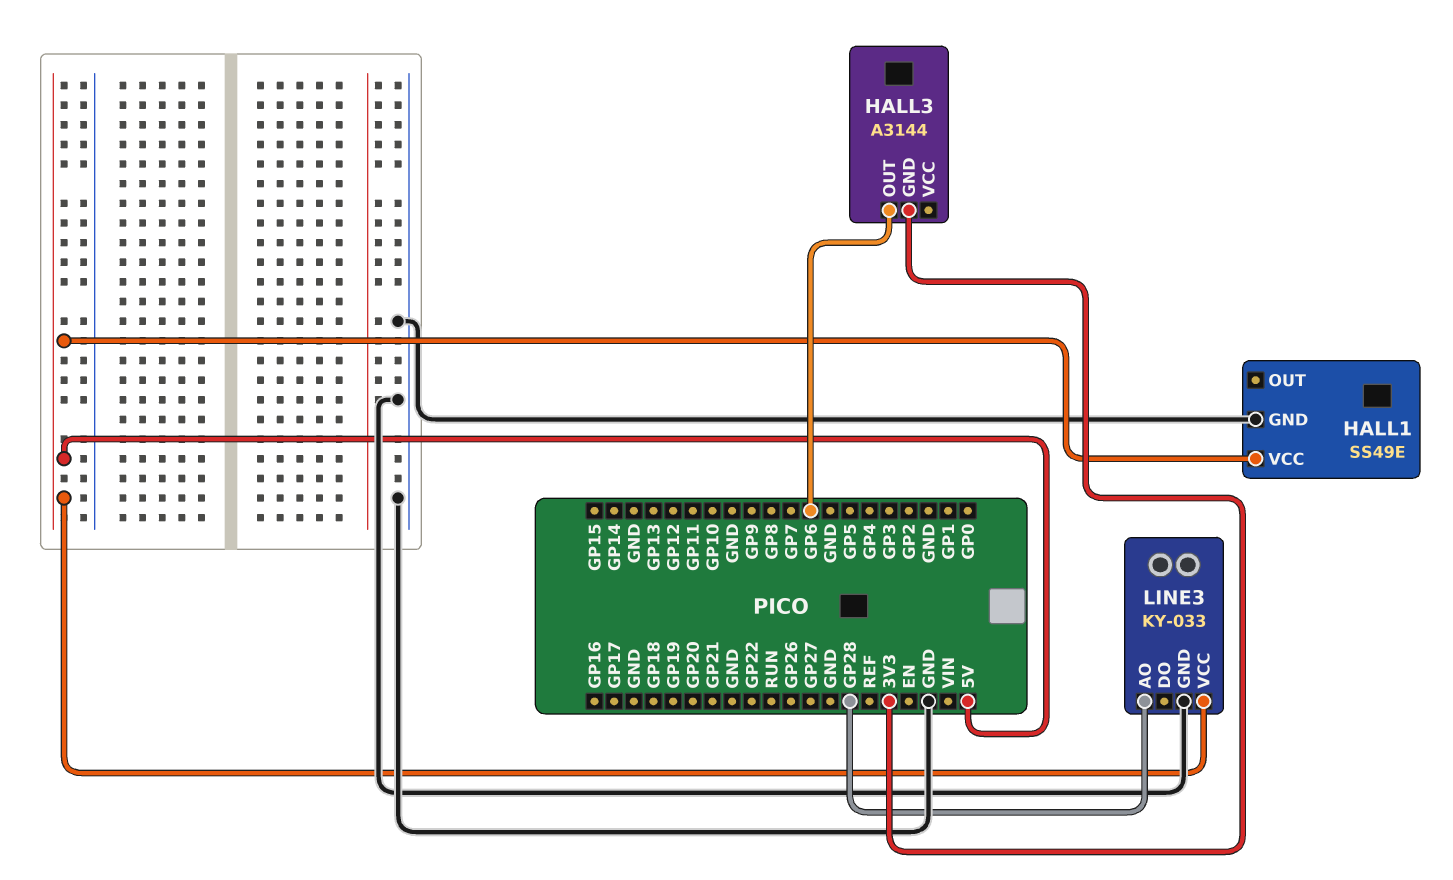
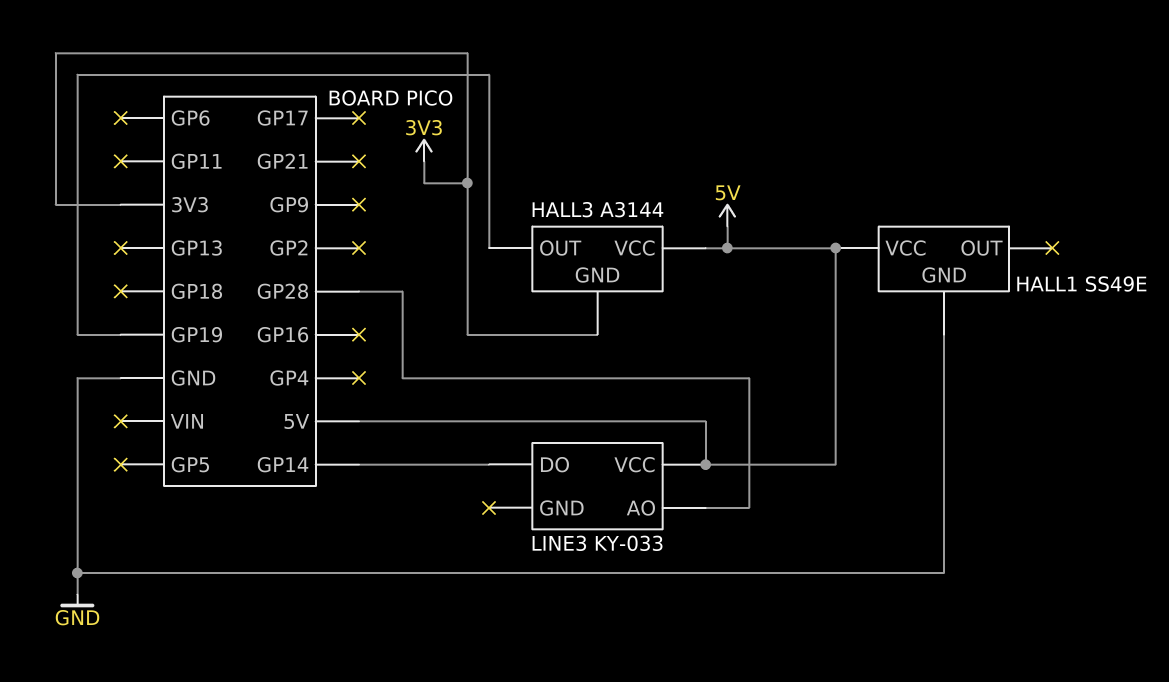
HALL3 pin OUT: GP6 -> GP19
HALL3 pin VCC: none -> 5V
LINE3 pin DO: none -> GP14
LINE3 pin GND: GND -> none

